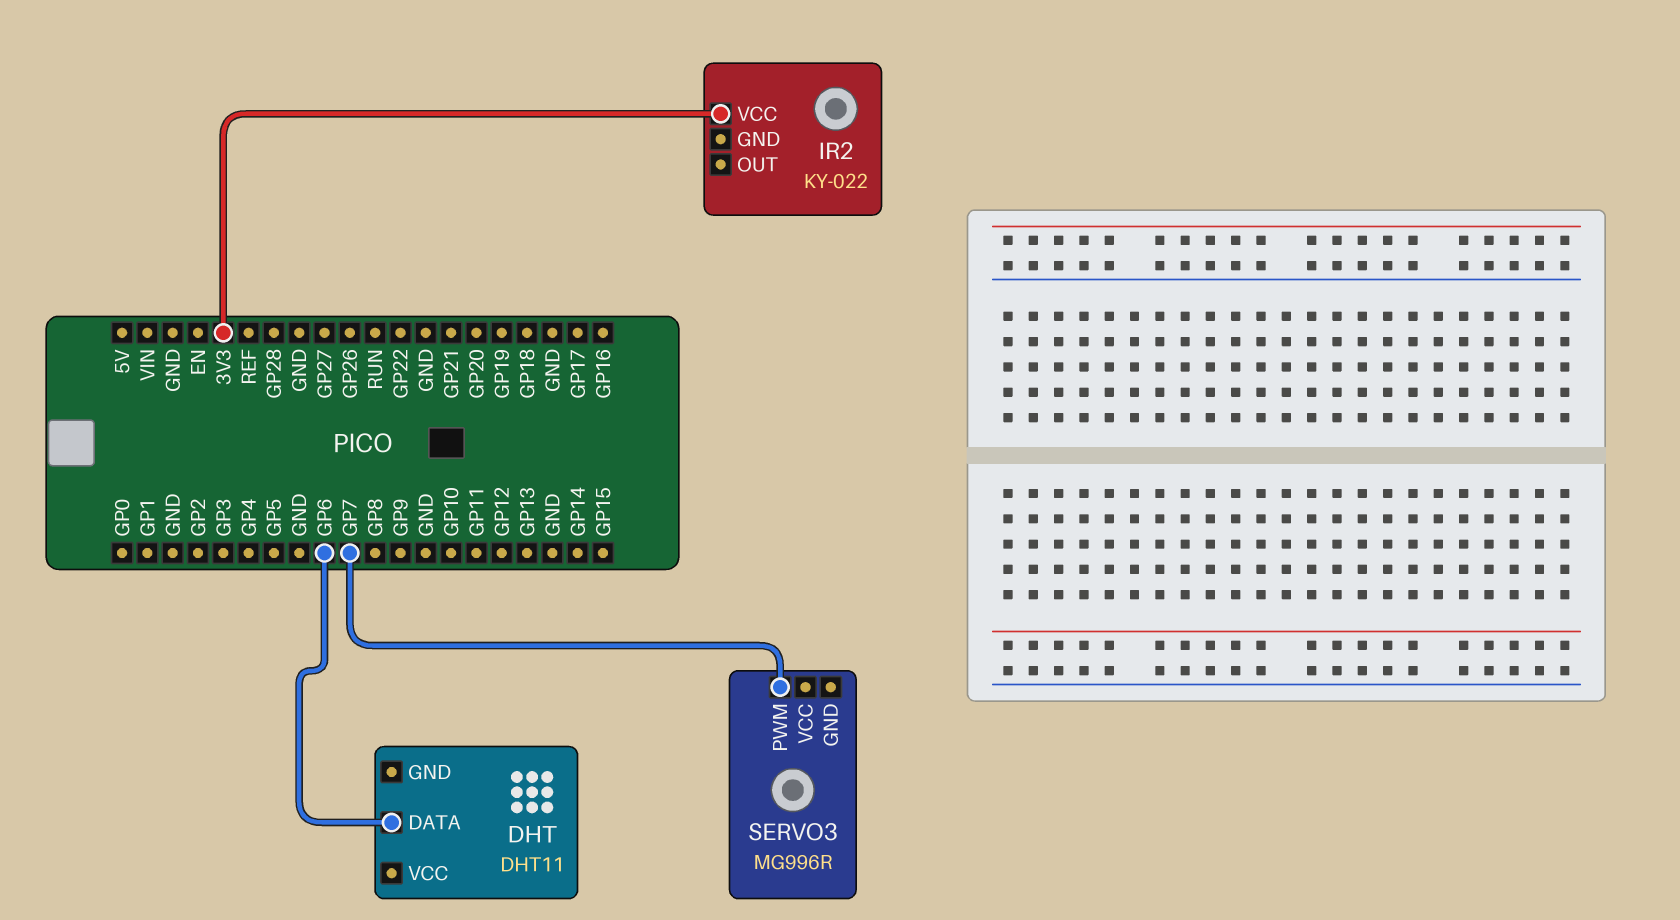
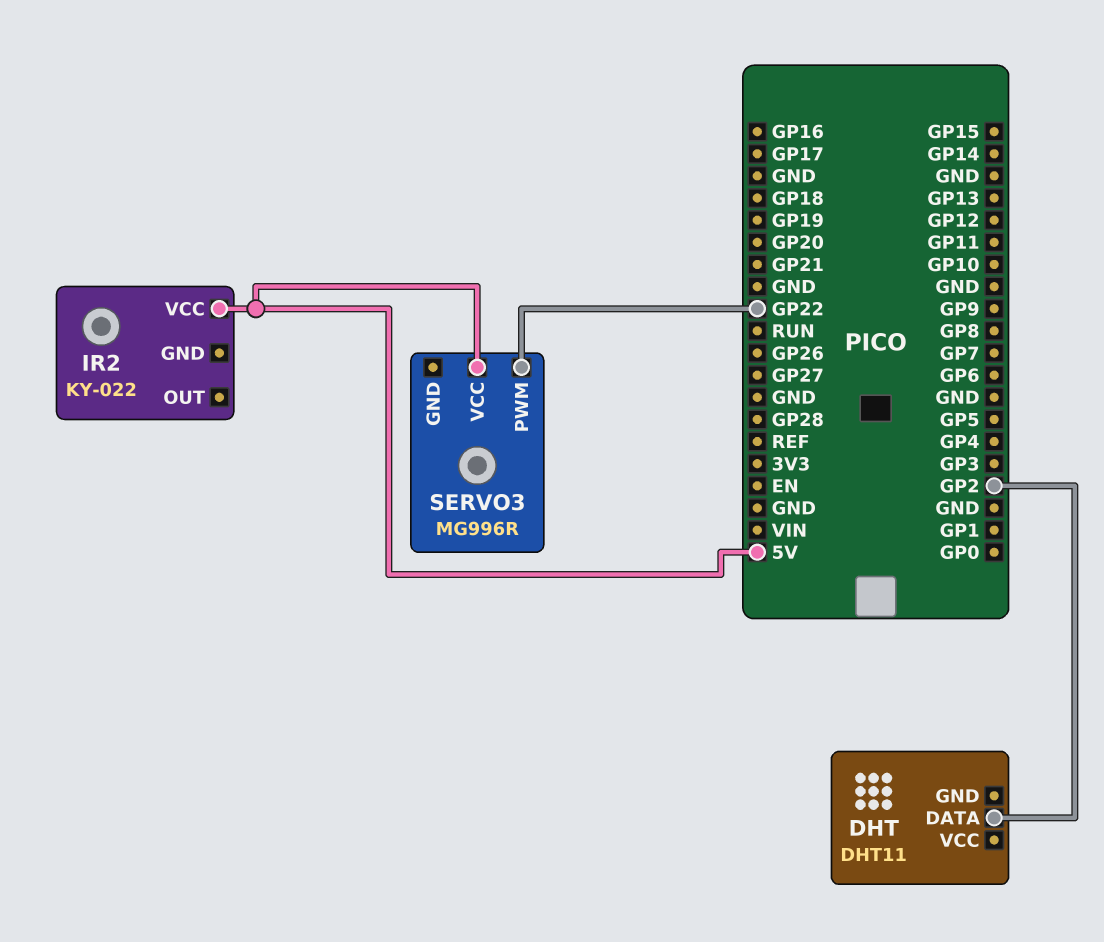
DHT pin DATA: GP6 -> GP2
IR2 pin VCC: 3V3 -> 5V
SERVO3 pin PWM: GP7 -> GP22
SERVO3 pin VCC: none -> 5V

